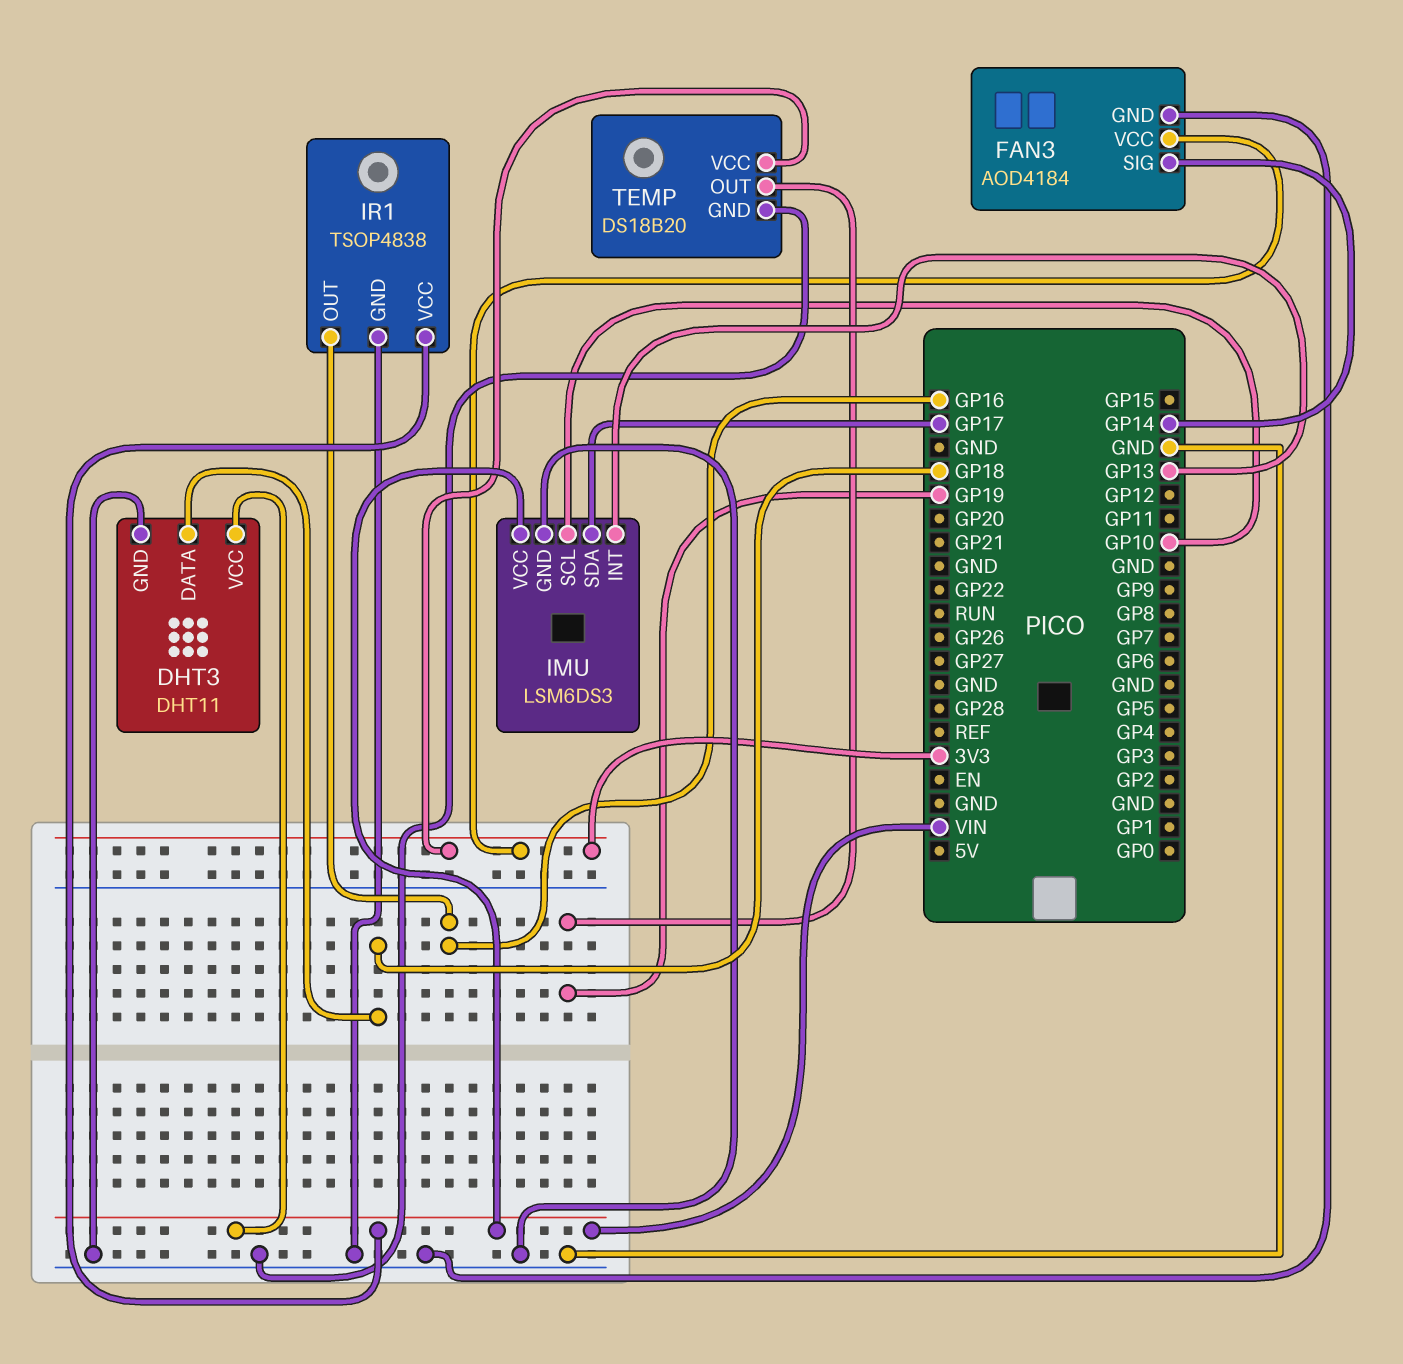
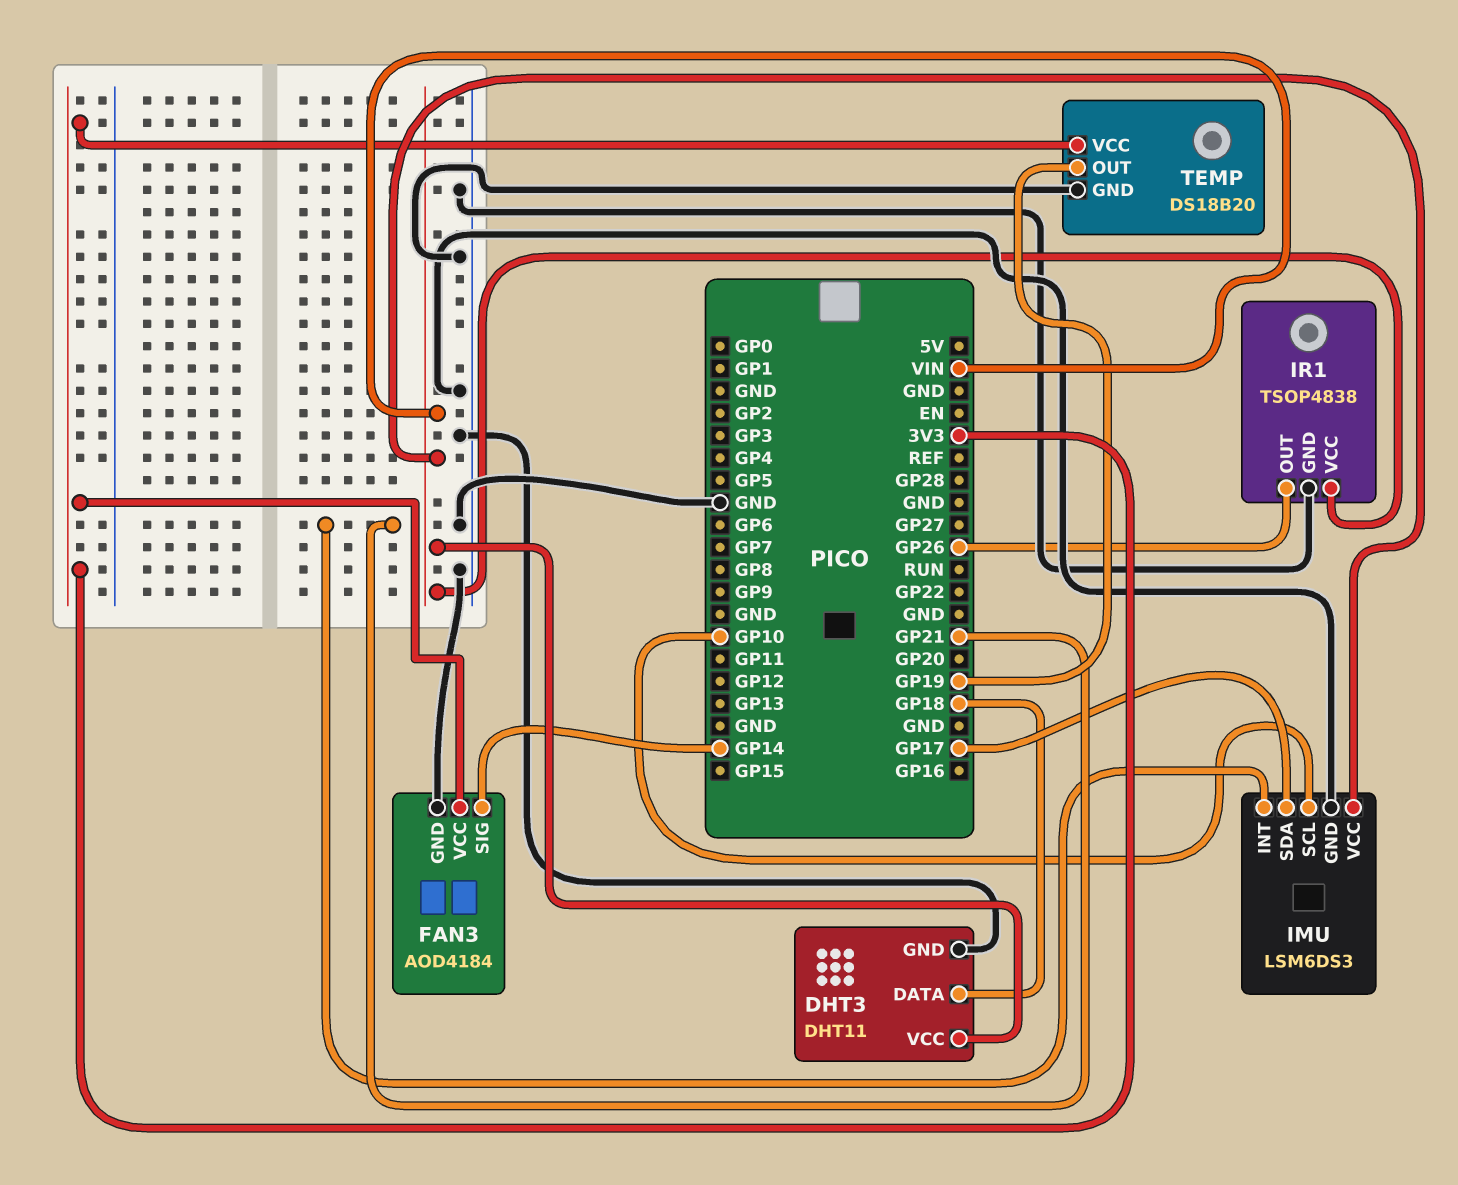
IMU pin INT: GP13 -> GP21
IR1 pin OUT: GP16 -> GP26

